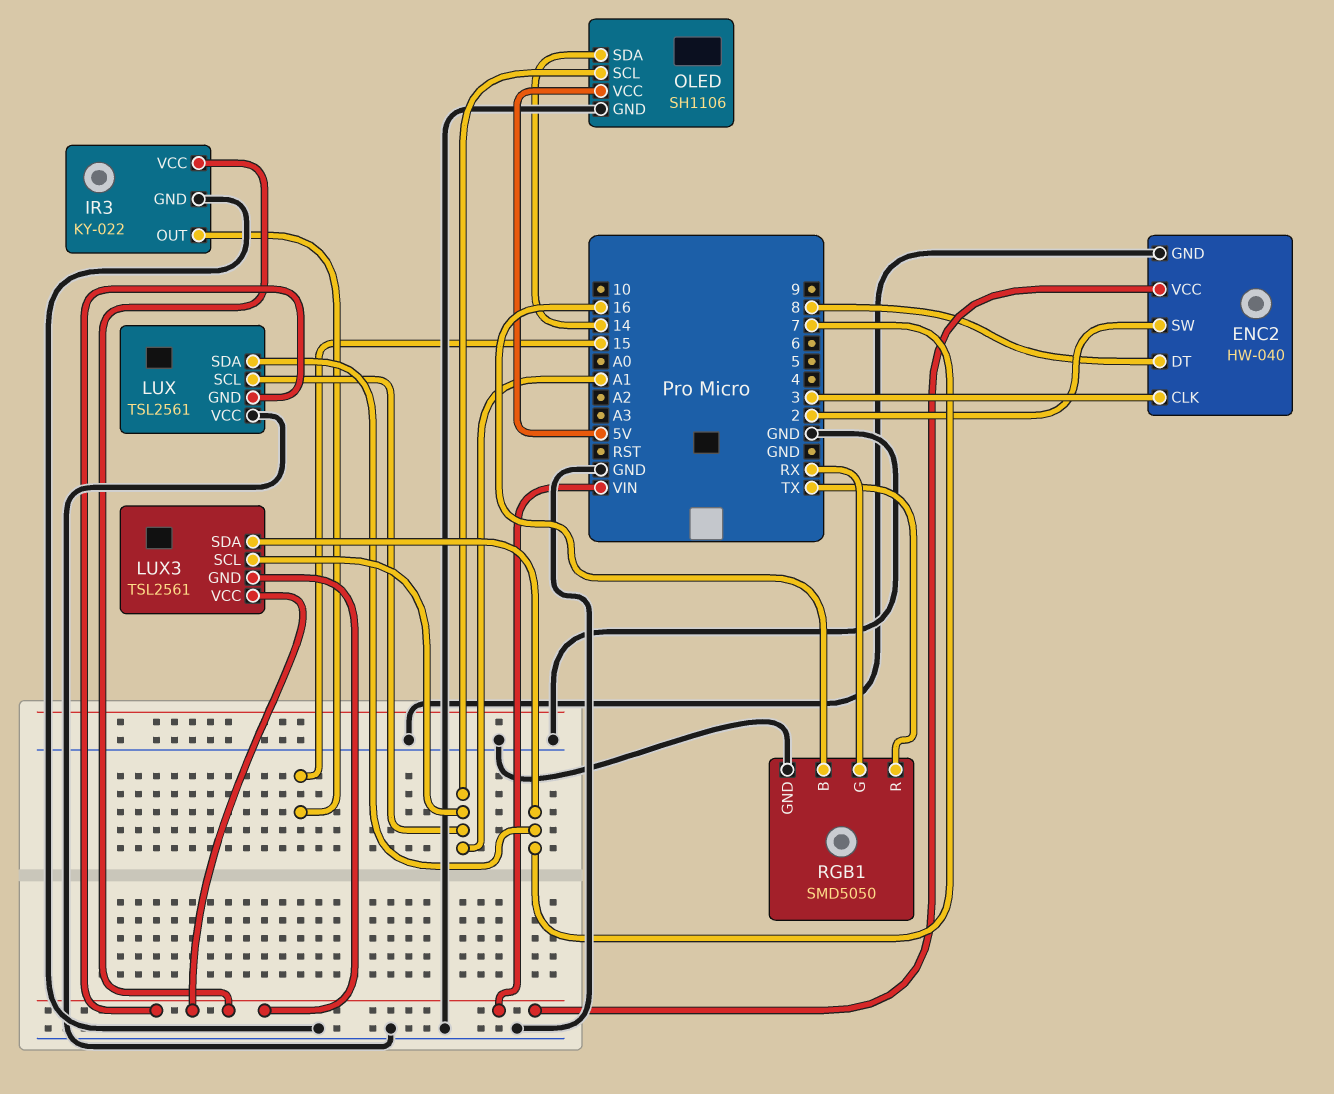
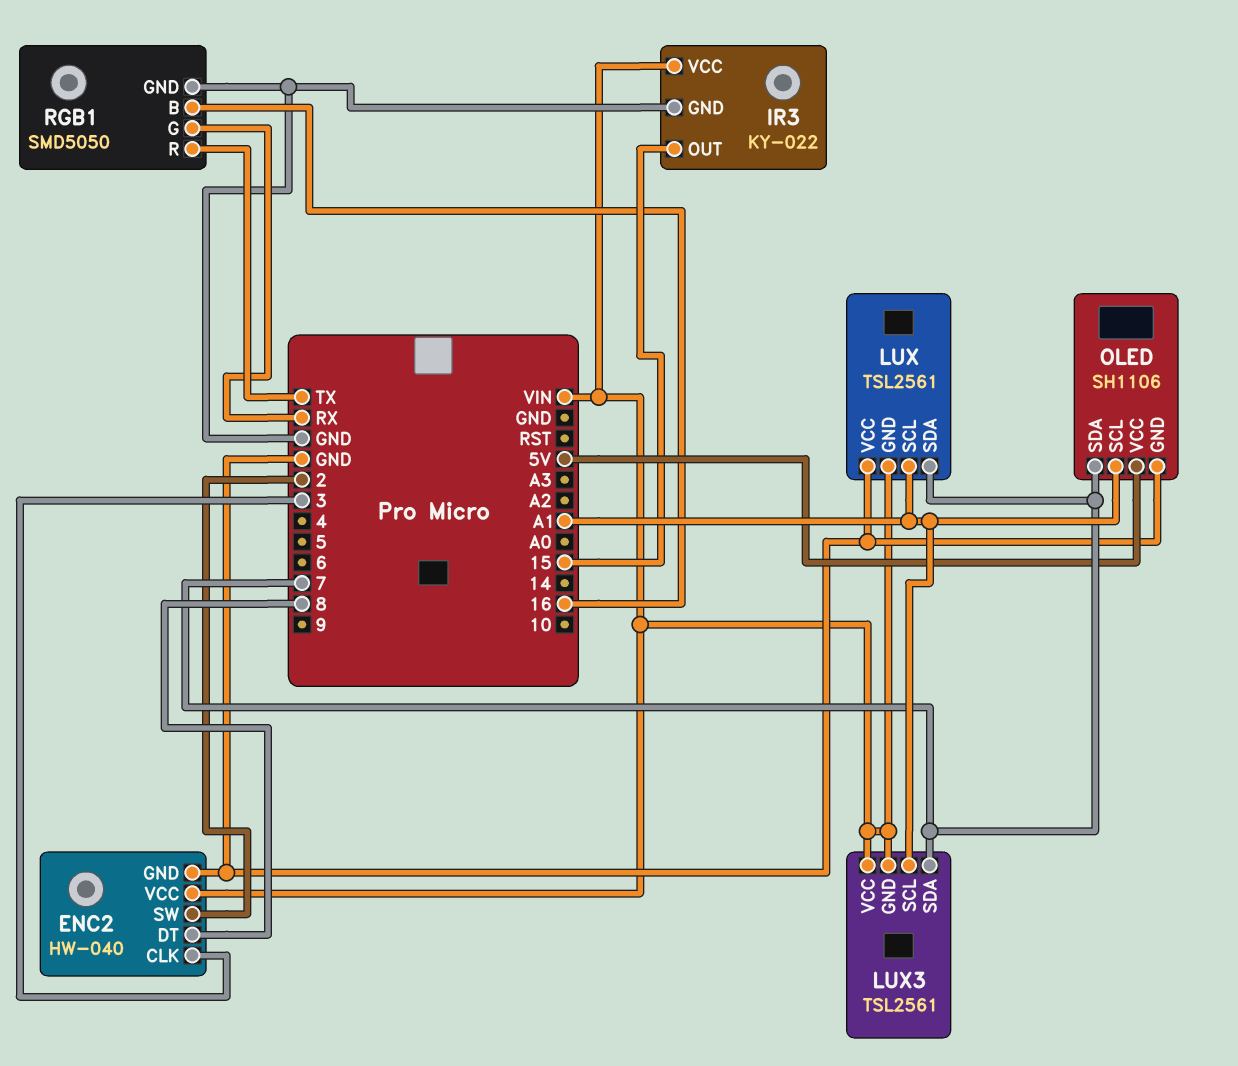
OLED pin SDA: 14 -> 7

